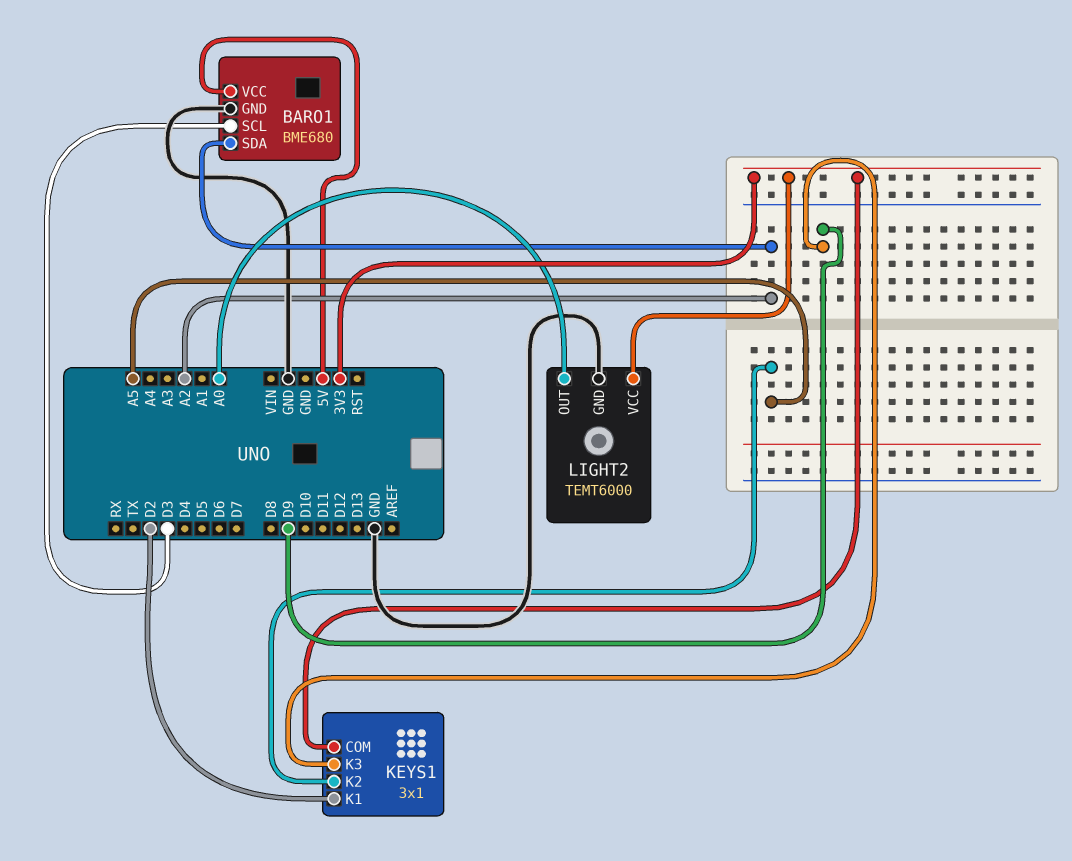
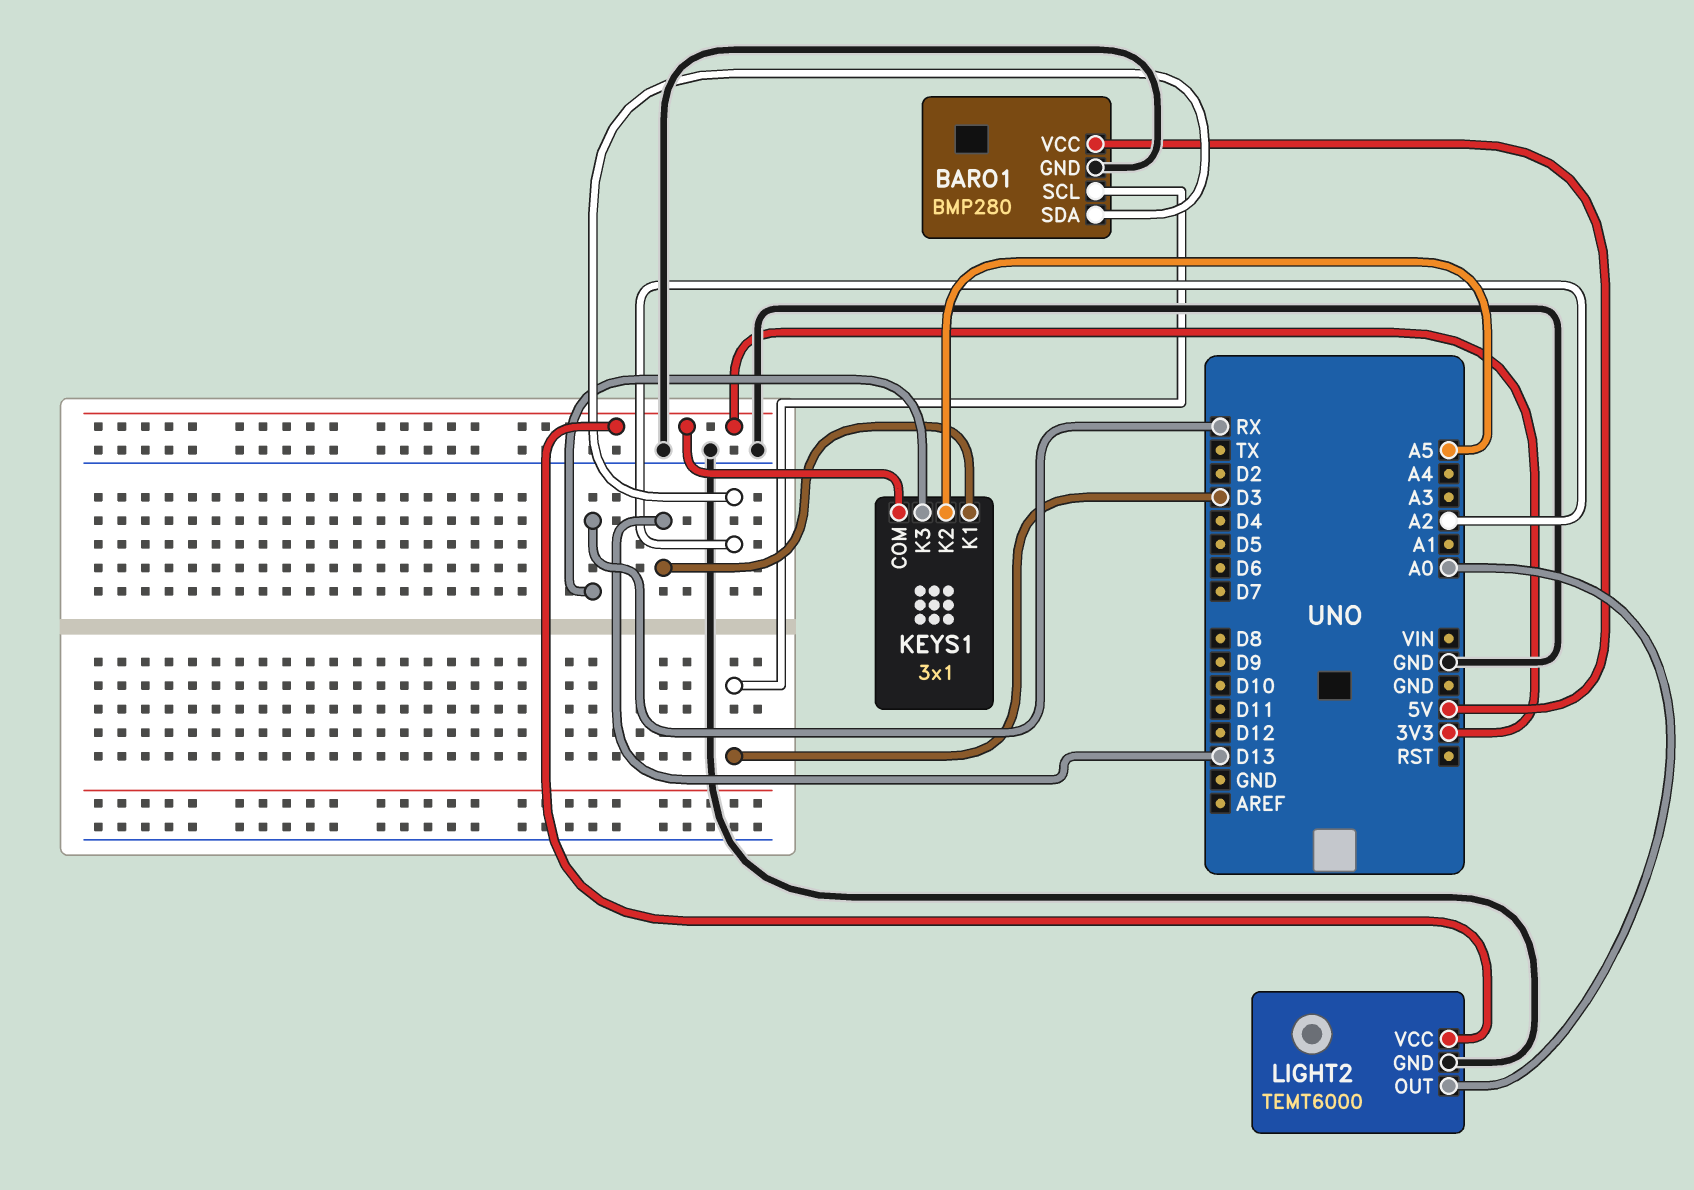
BARO1: BME680 -> BMP280
KEYS1 pin K1: D2 -> D13
KEYS1 pin K3: D9 -> RX

